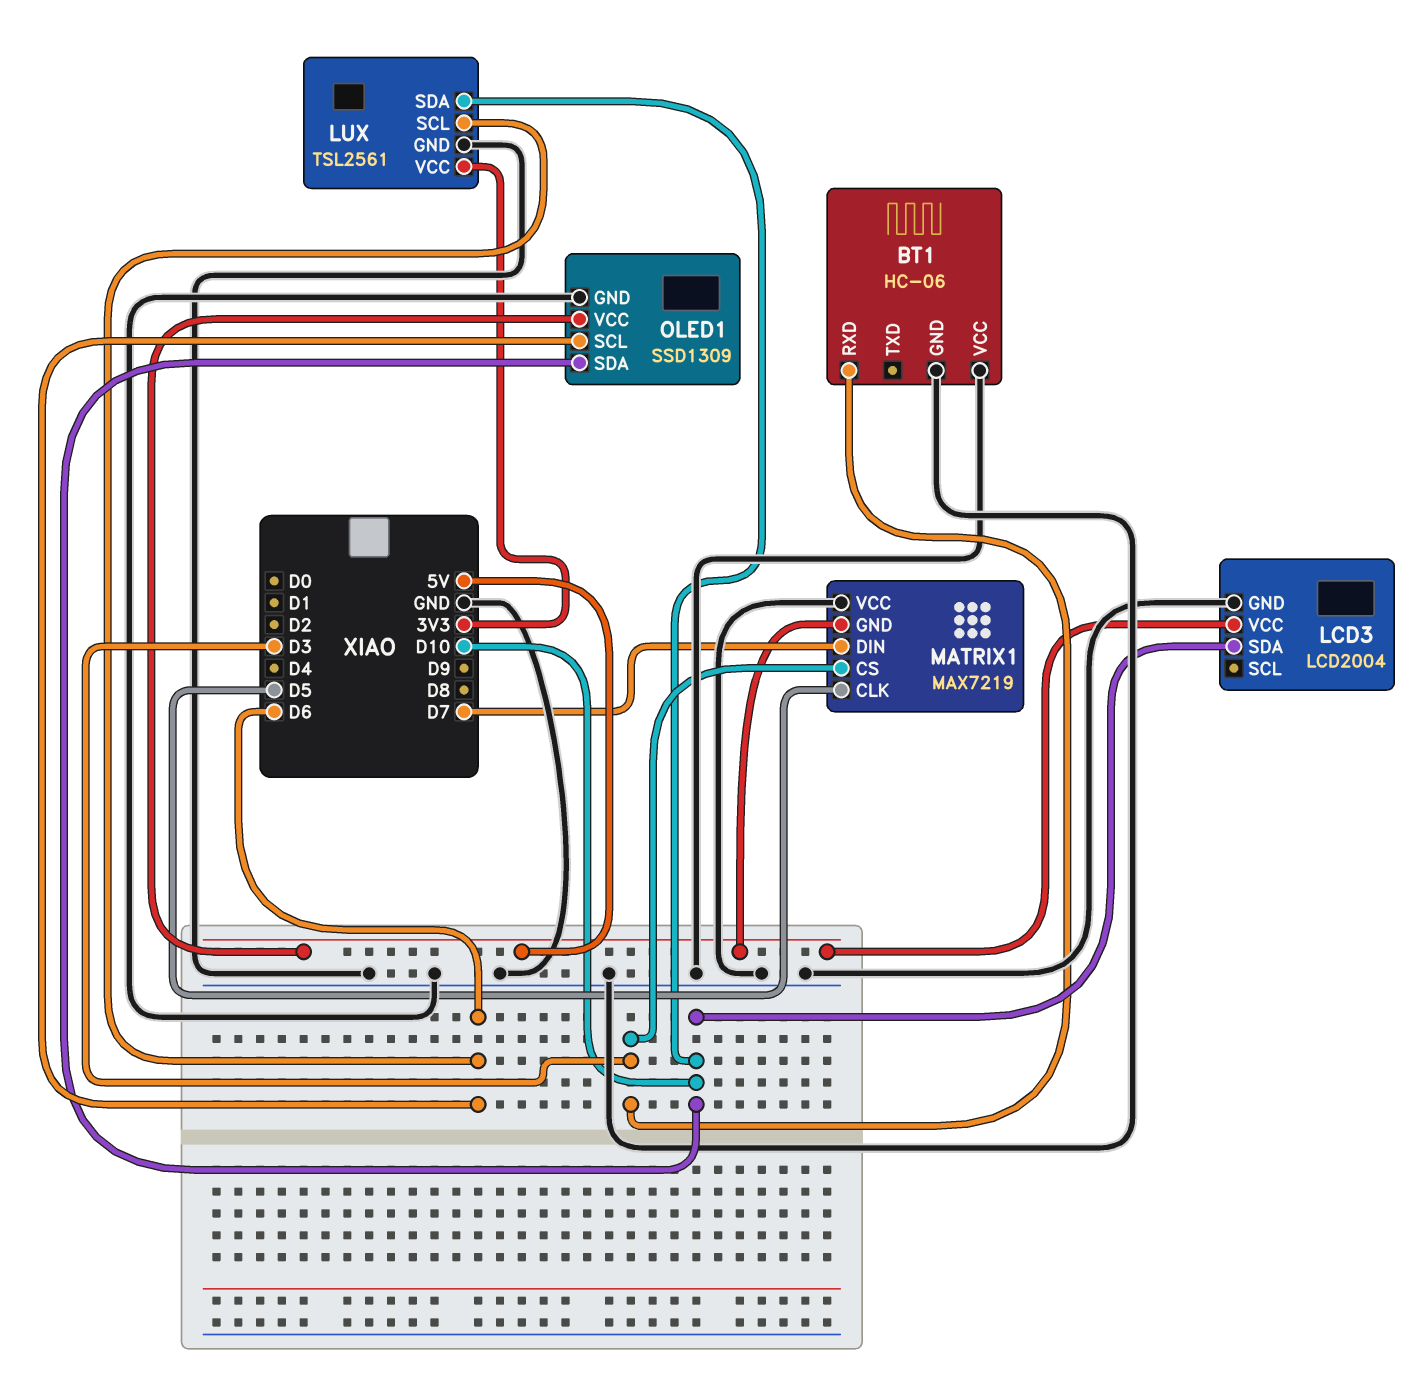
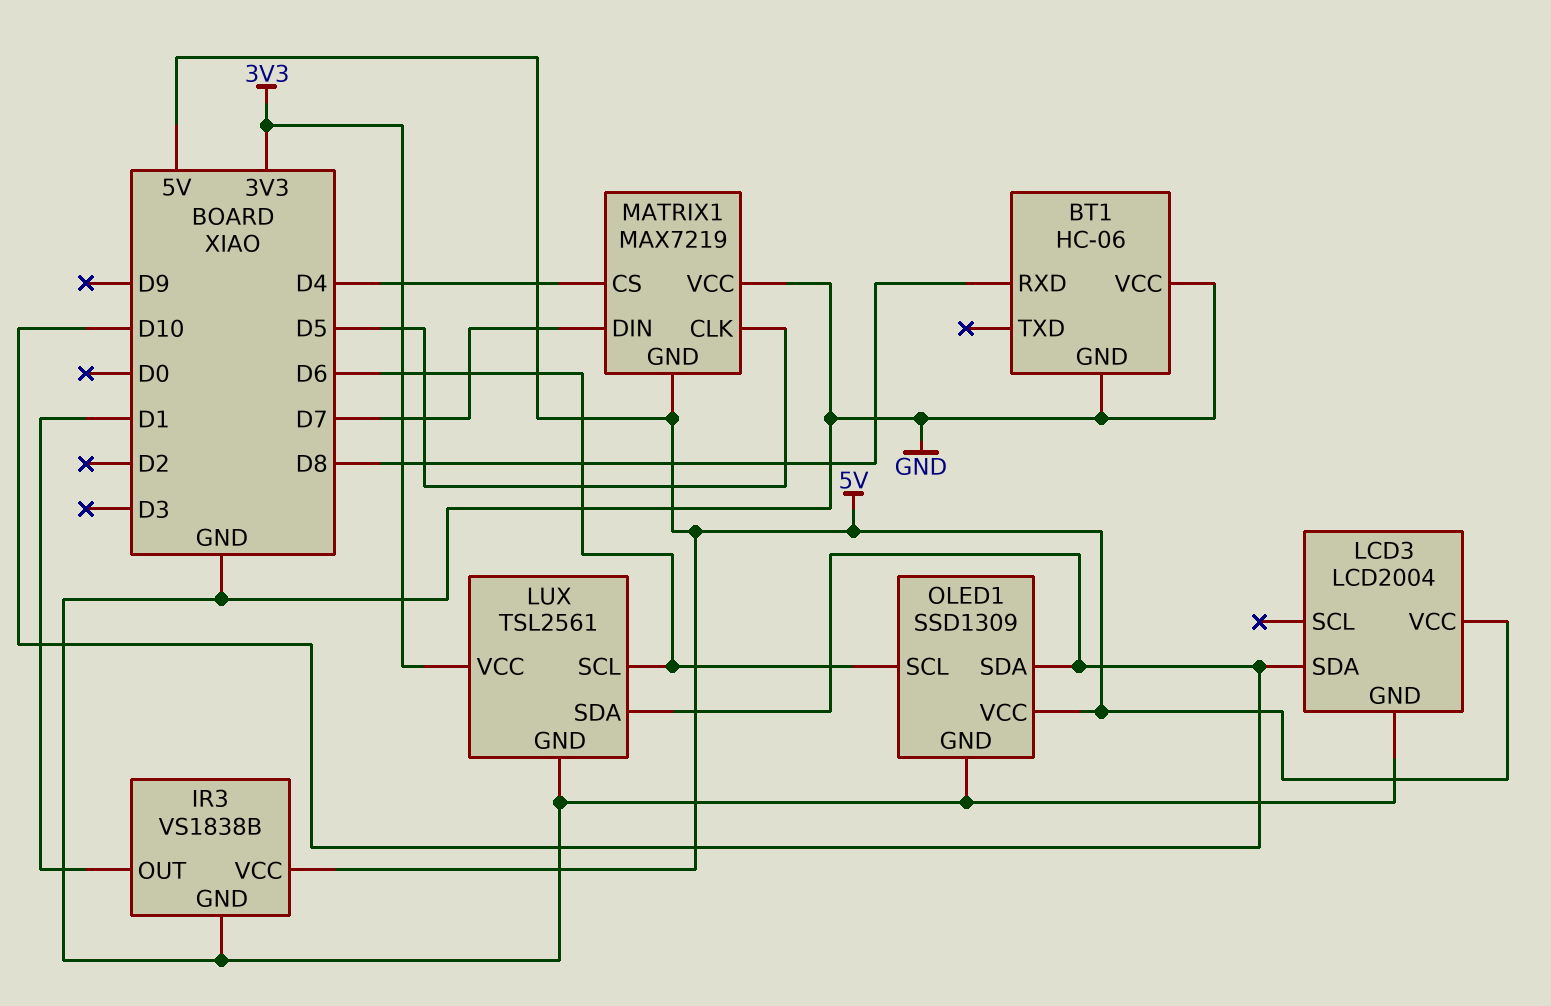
BT1 pin RXD: D3 -> D8
IR3: none -> VS1838B
IR3 pin GND: none -> GND
IR3 pin OUT: none -> D1
IR3 pin VCC: none -> 5V
MATRIX1 pin CS: D3 -> D4

